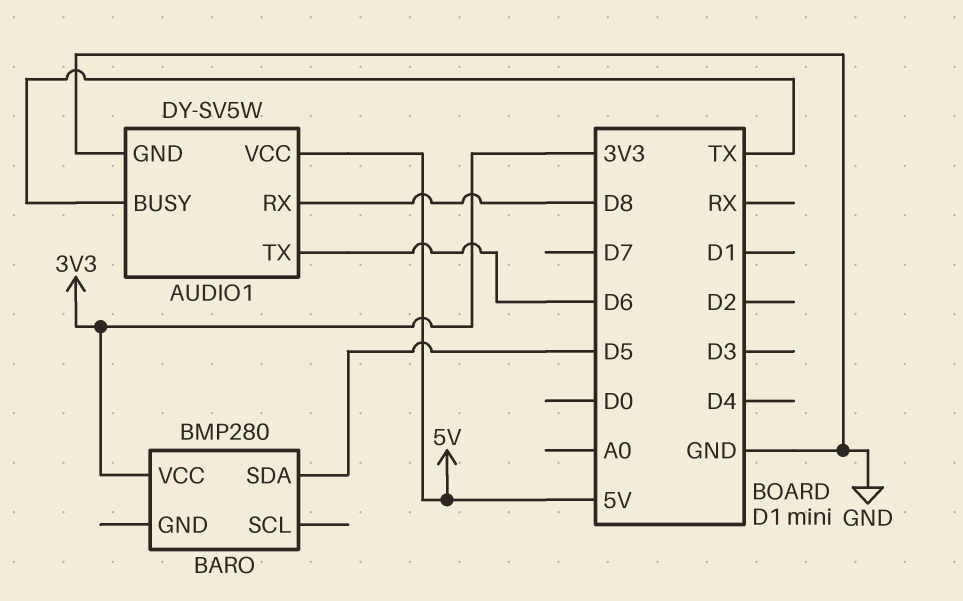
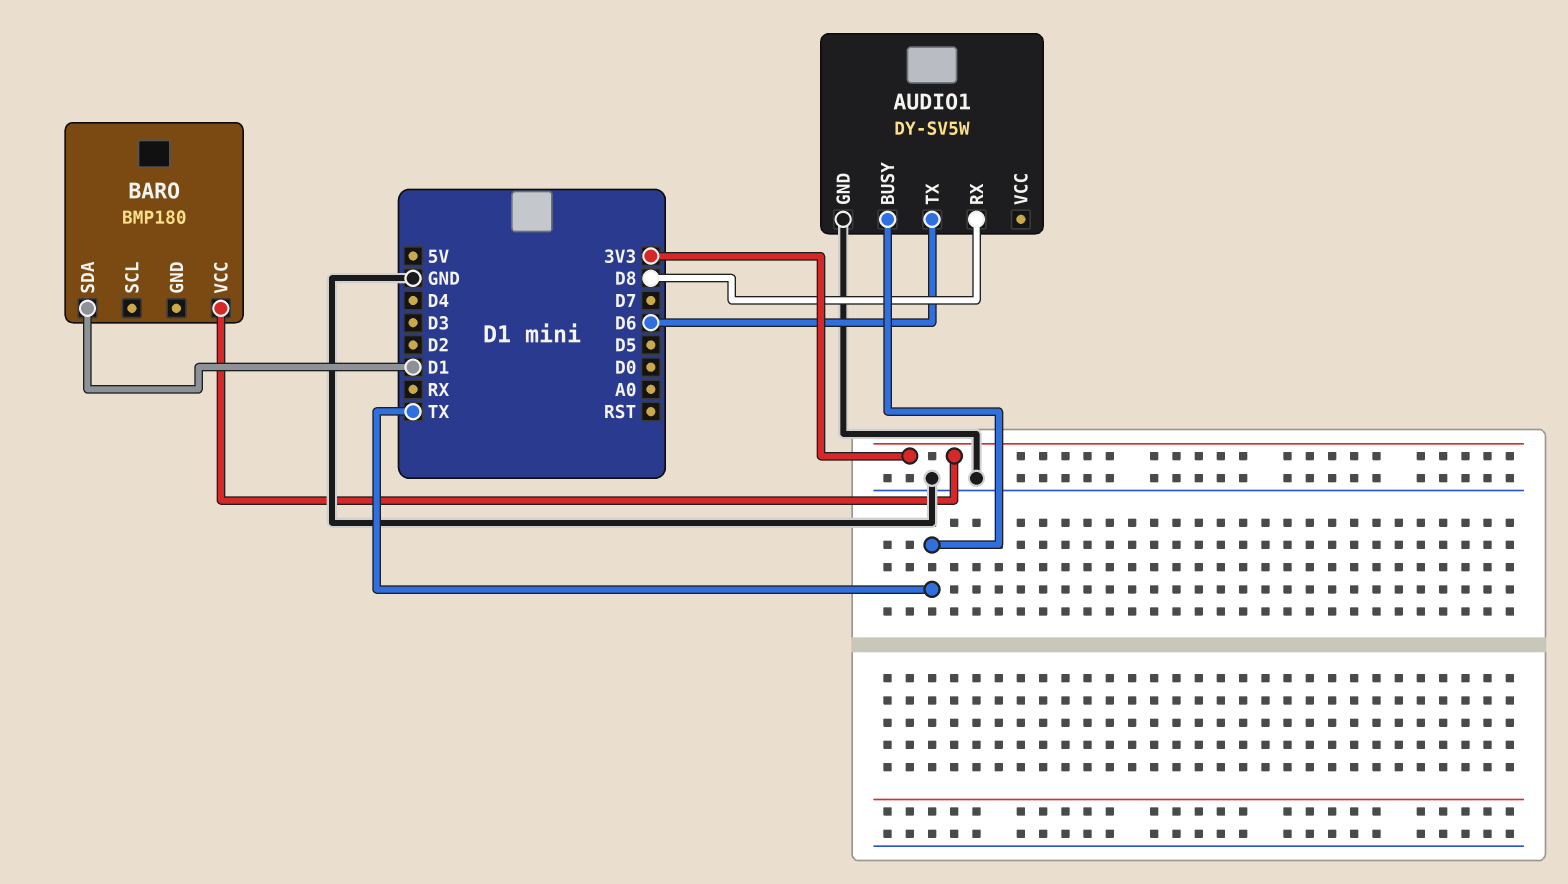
AUDIO1 pin VCC: 5V -> none
BARO: BMP280 -> BMP180
BARO pin SDA: D5 -> D1

